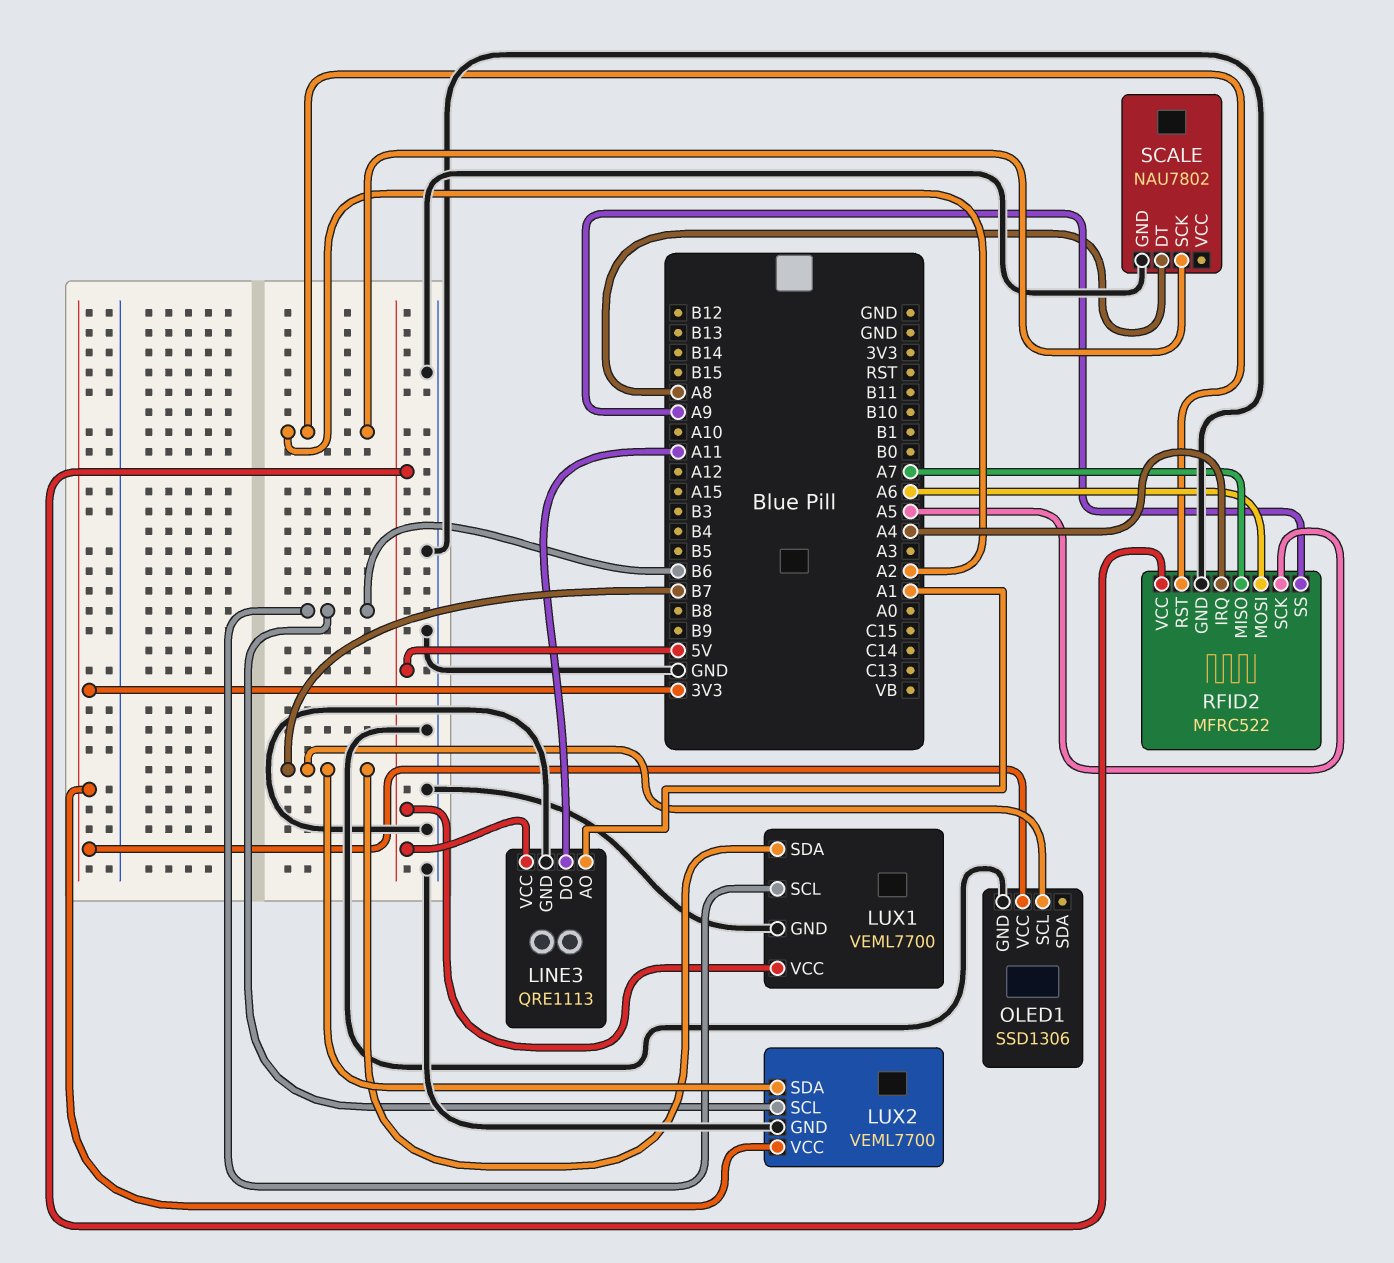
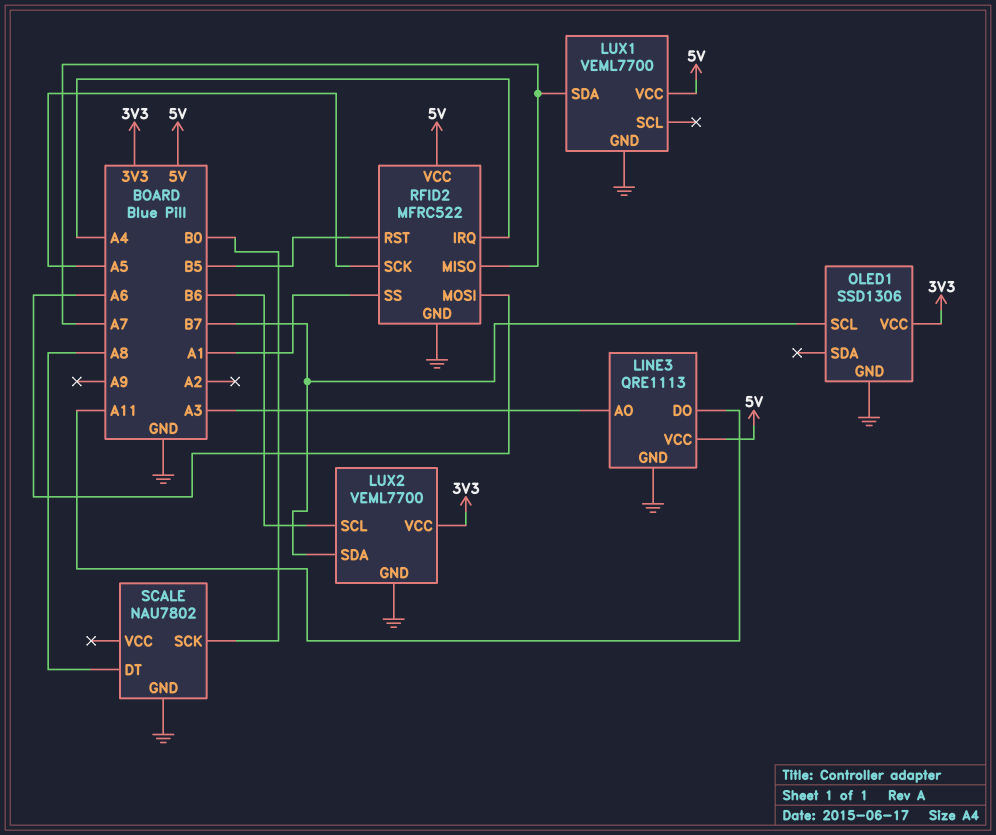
LINE3 pin AO: A1 -> A3
LUX1 pin SCL: B6 -> none
LUX1 pin SDA: B7 -> A7
RFID2 pin RST: A2 -> B5
RFID2 pin SS: A9 -> A1
SCALE pin SCK: A2 -> B0

